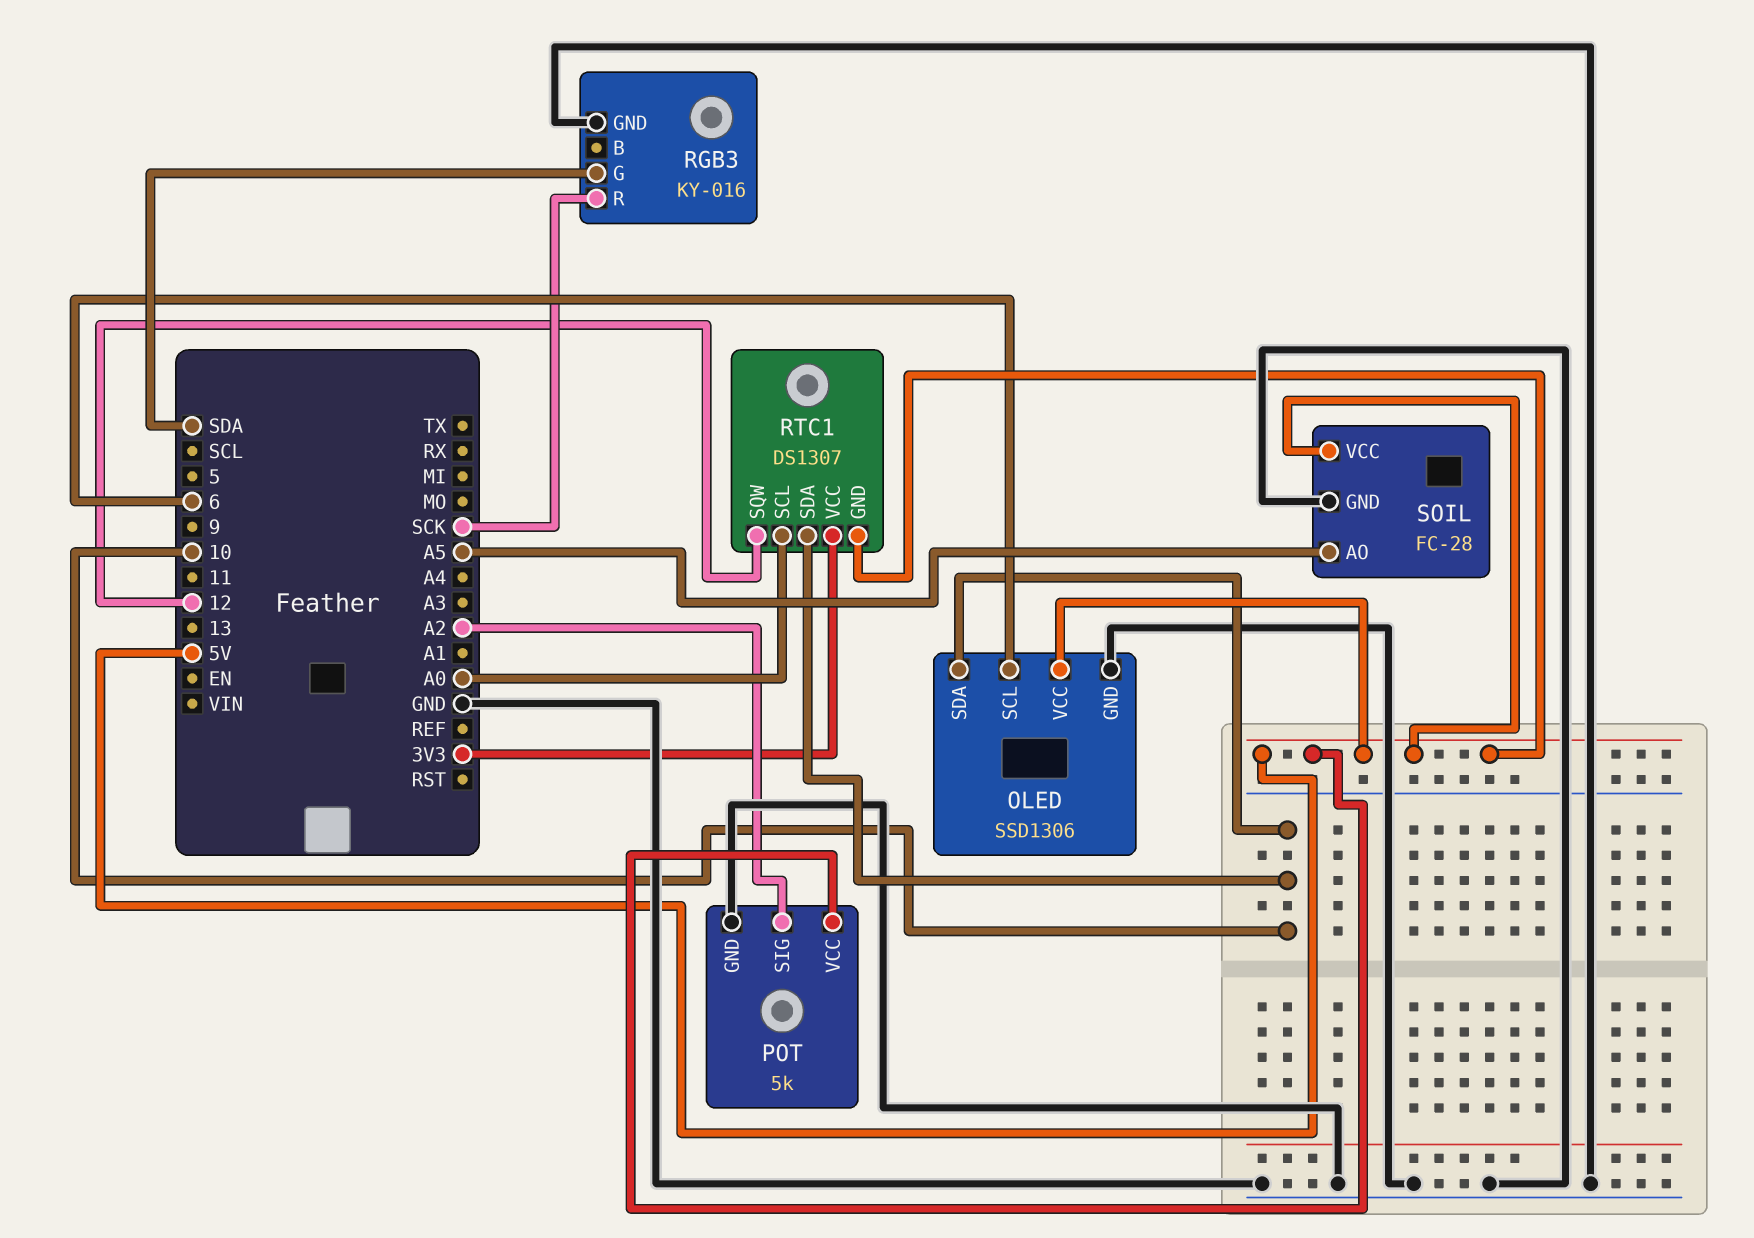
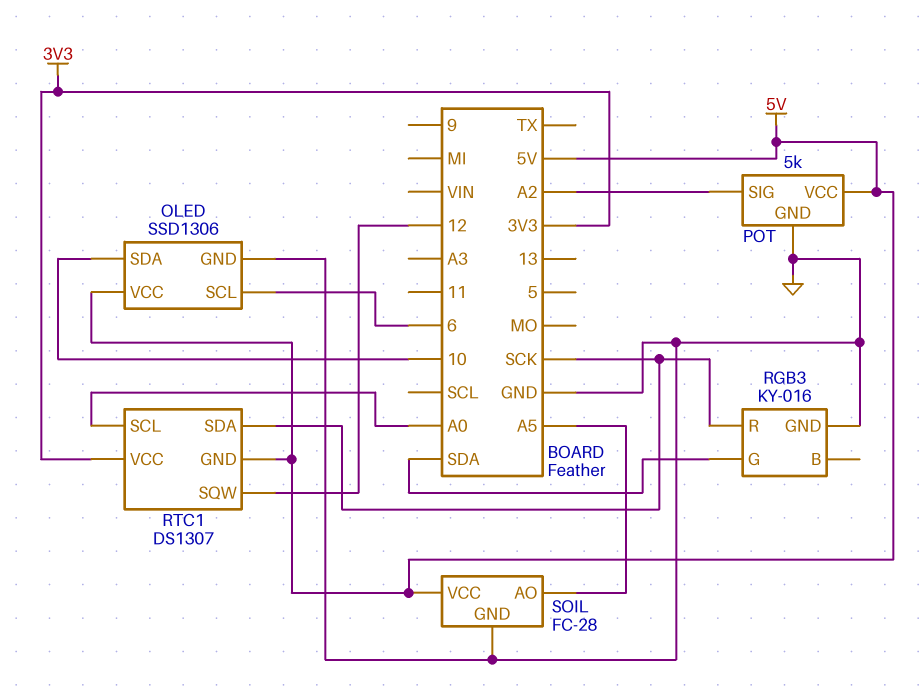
RTC1 pin SDA: 10 -> SCK

